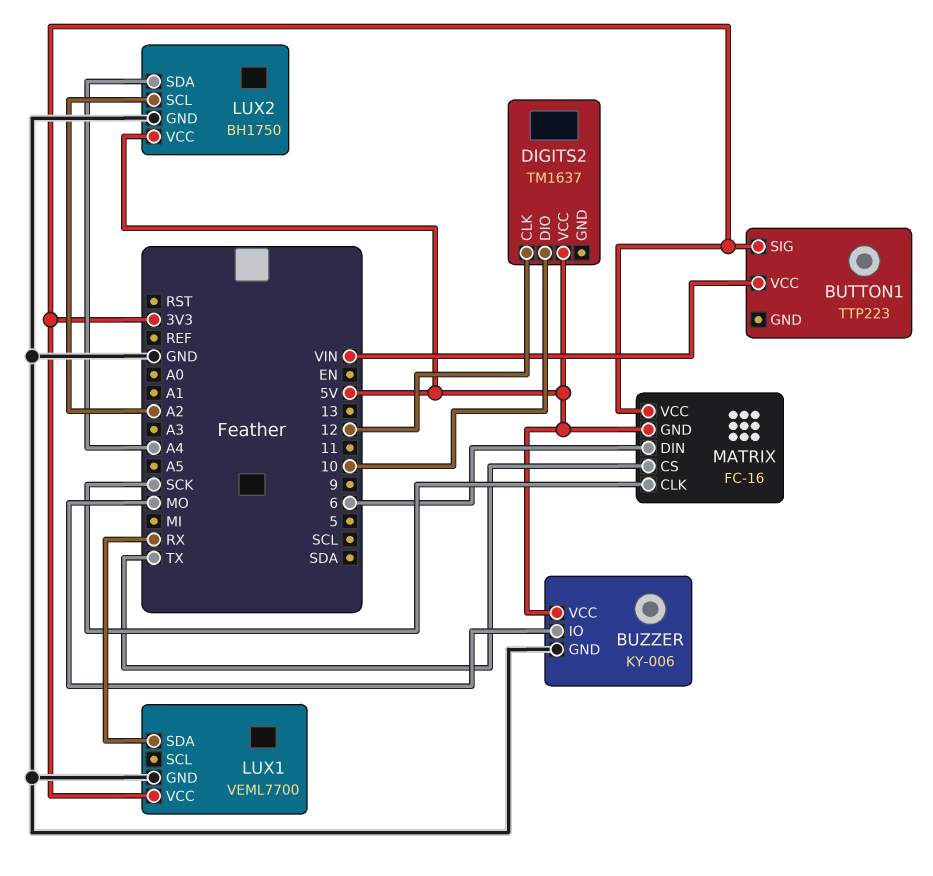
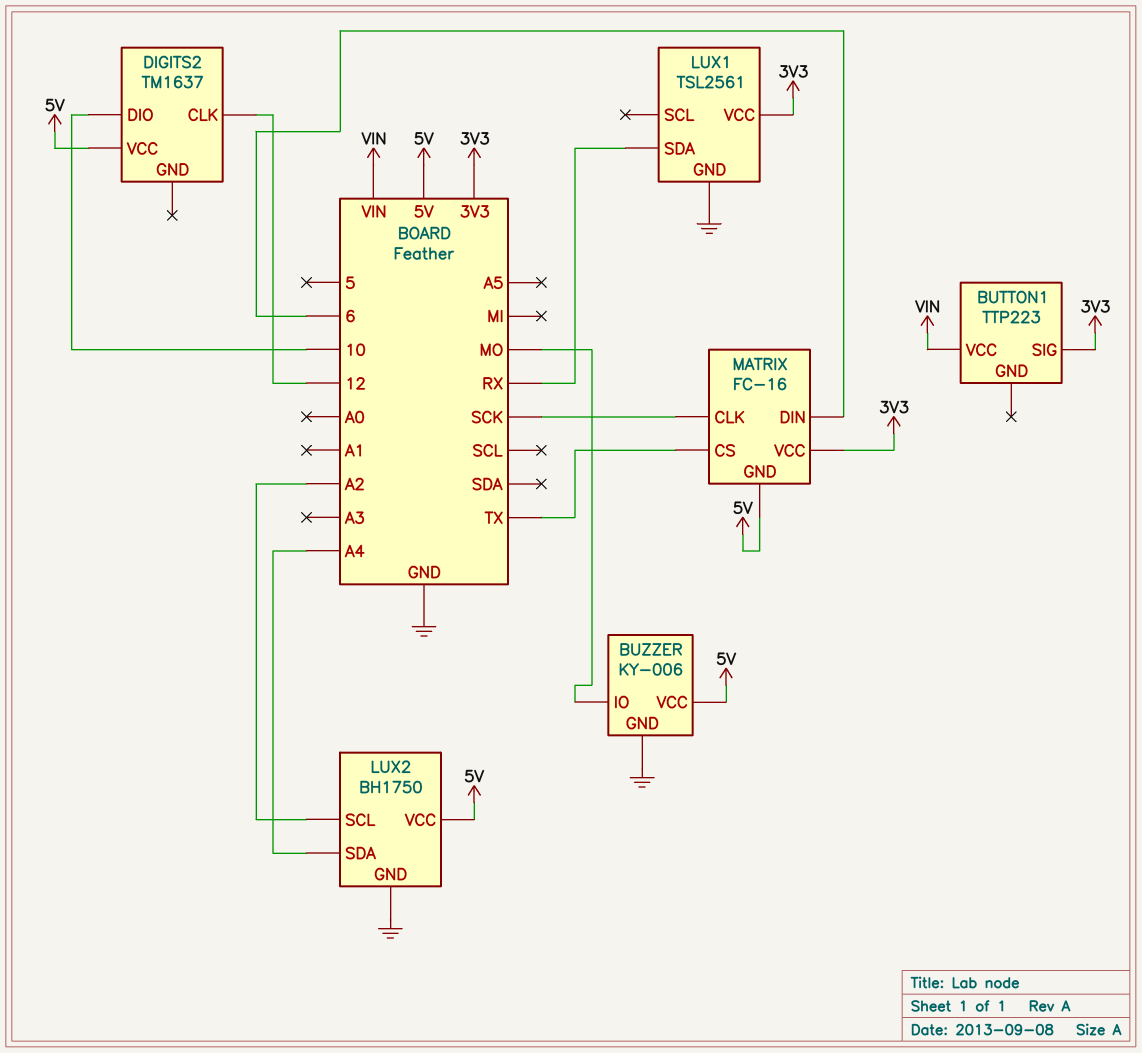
LUX1: VEML7700 -> TSL2561

